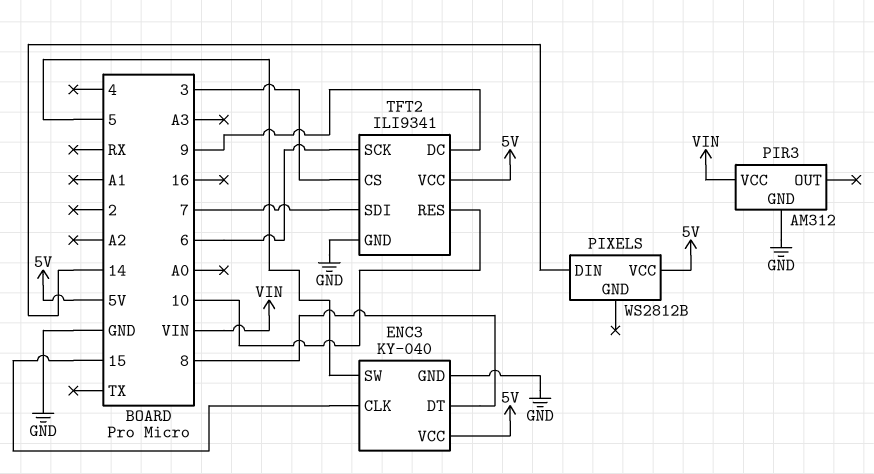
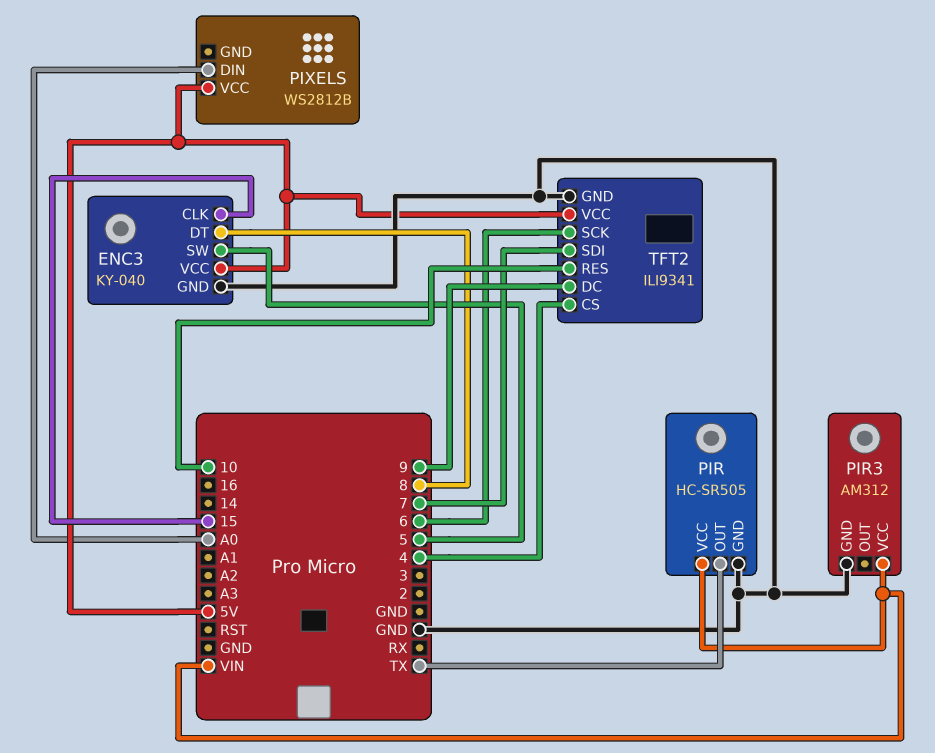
PIR: none -> HC-SR505
PIR pin GND: none -> GND
PIR pin OUT: none -> TX
PIR pin VCC: none -> VIN
PIXELS pin DIN: 14 -> A0
TFT2 pin CS: 3 -> 4

